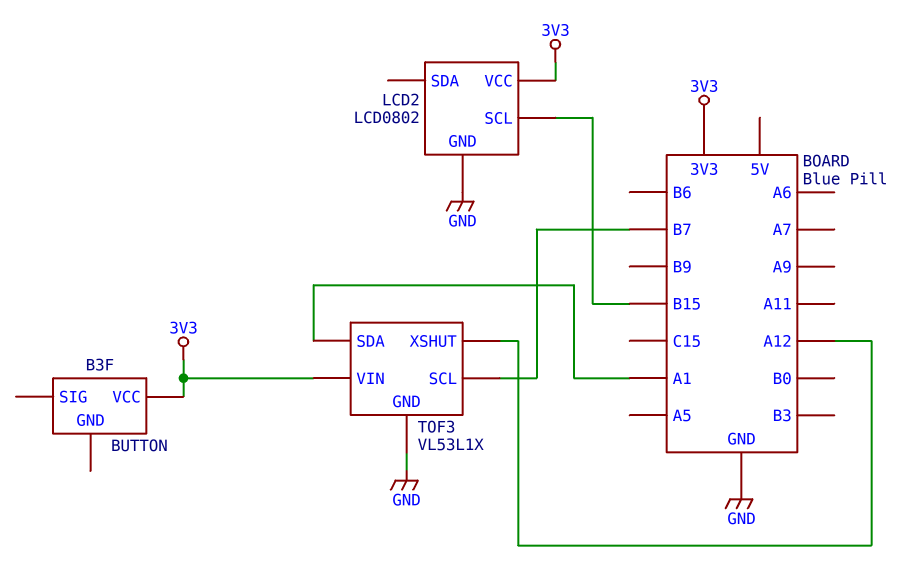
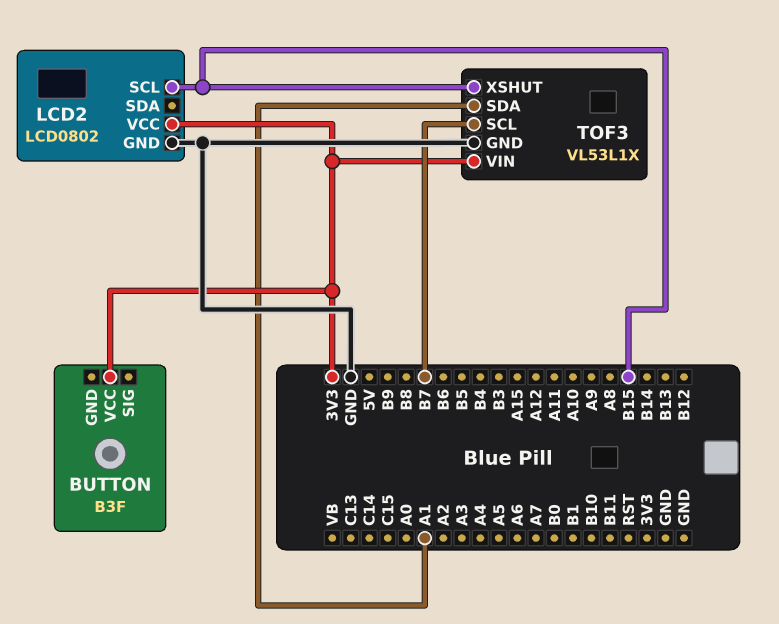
TOF3 pin XSHUT: A12 -> B15

